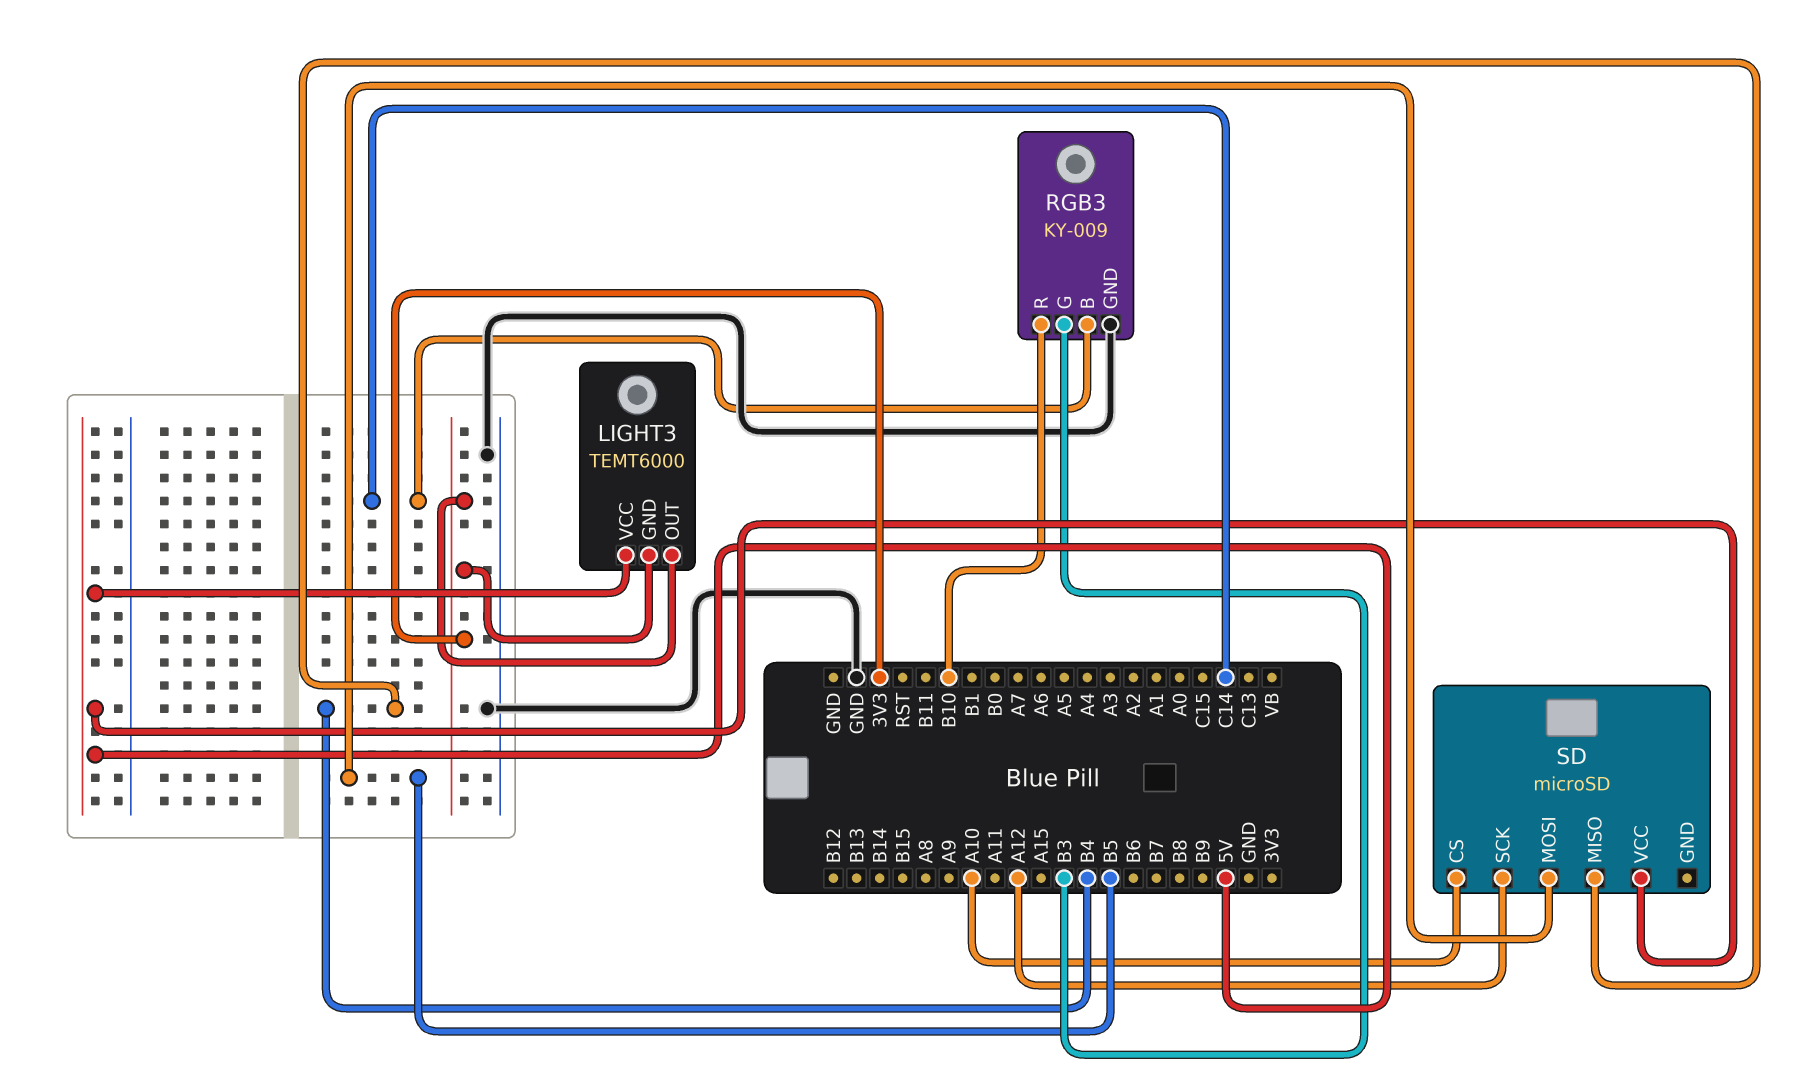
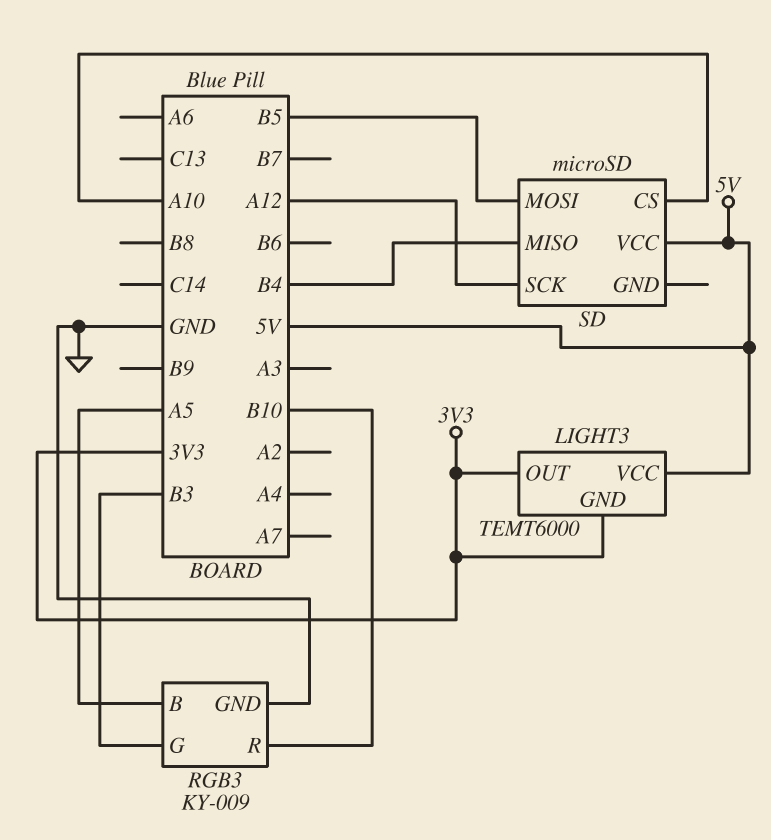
RGB3 pin B: C14 -> A5

